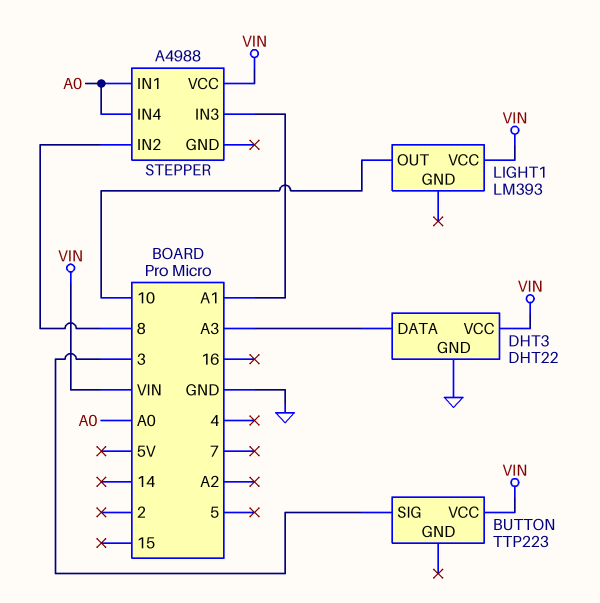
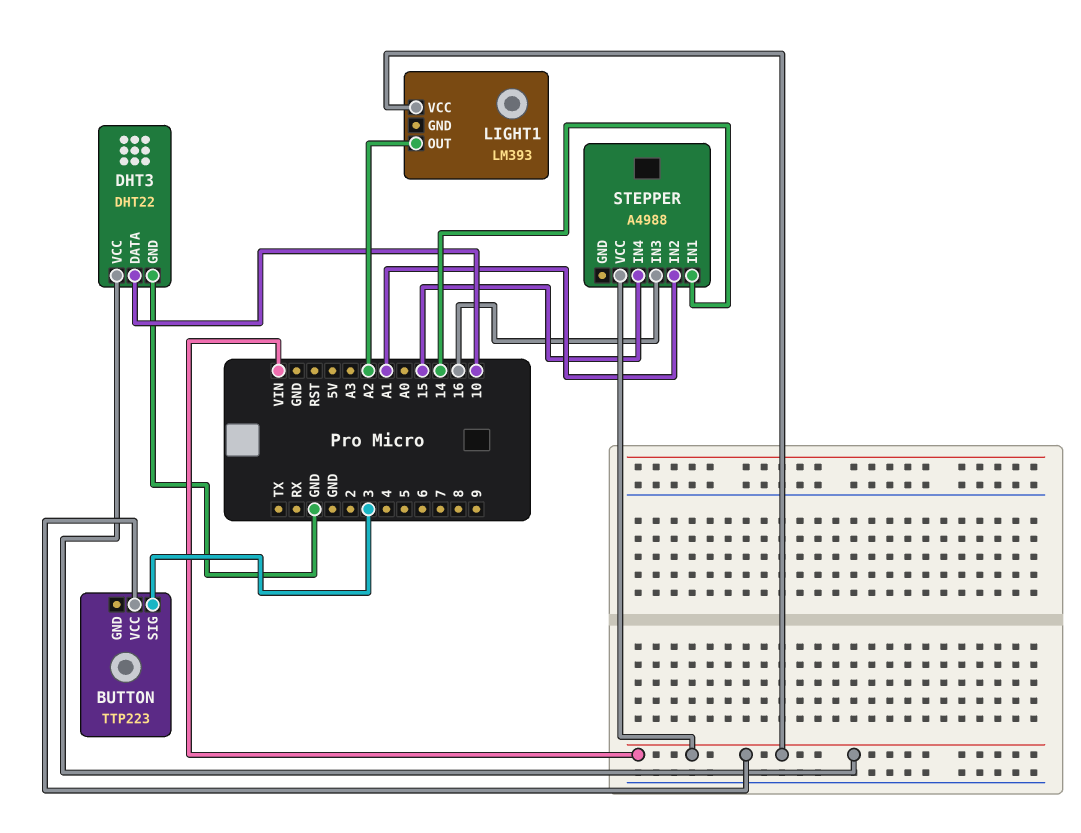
DHT3 pin DATA: A3 -> 10
LIGHT1 pin OUT: 10 -> A2
STEPPER pin IN1: A0 -> 14
STEPPER pin IN2: 8 -> A1
STEPPER pin IN3: A1 -> 16
STEPPER pin IN4: A0 -> 15

